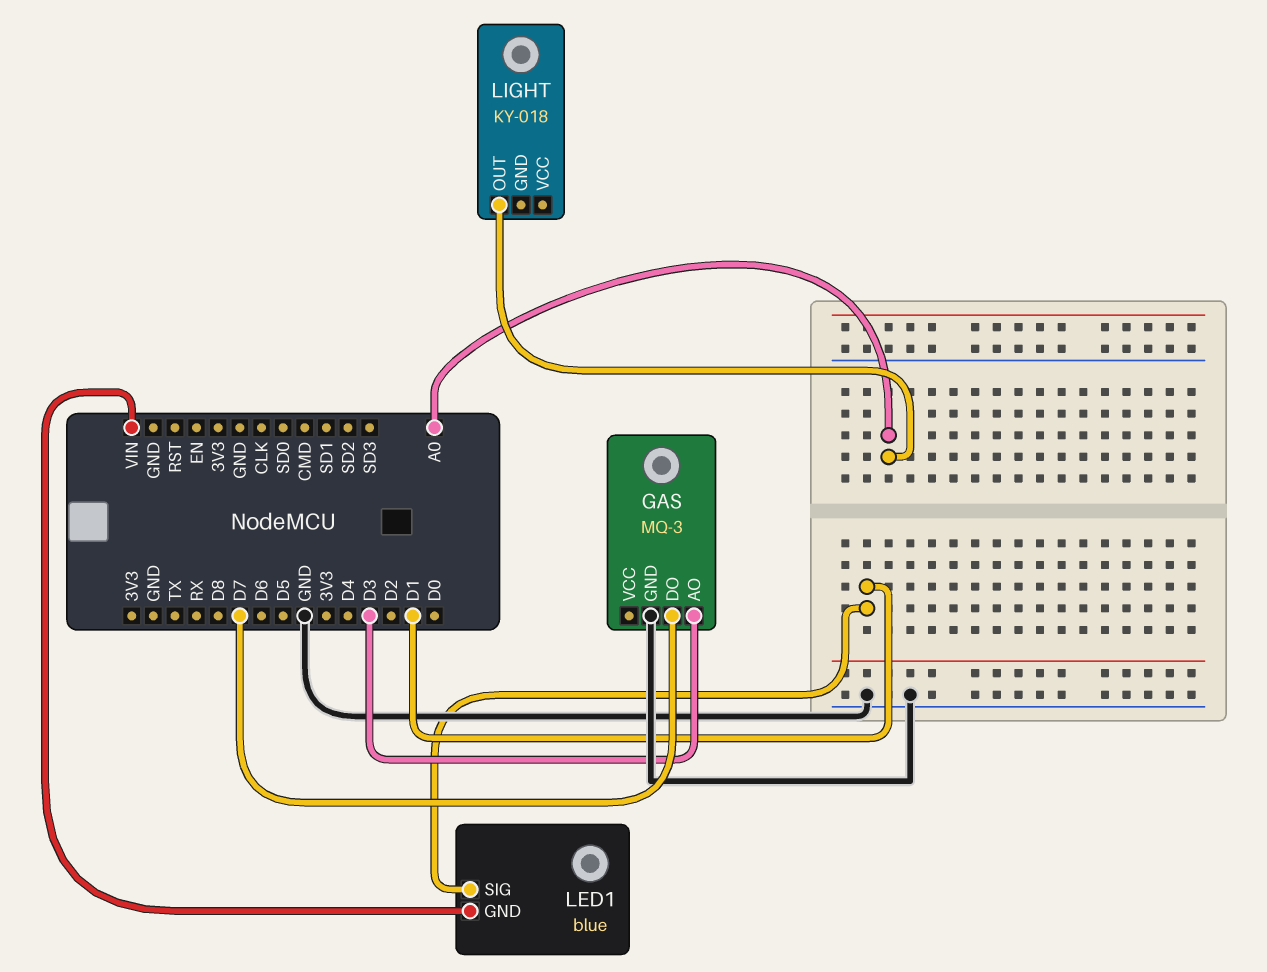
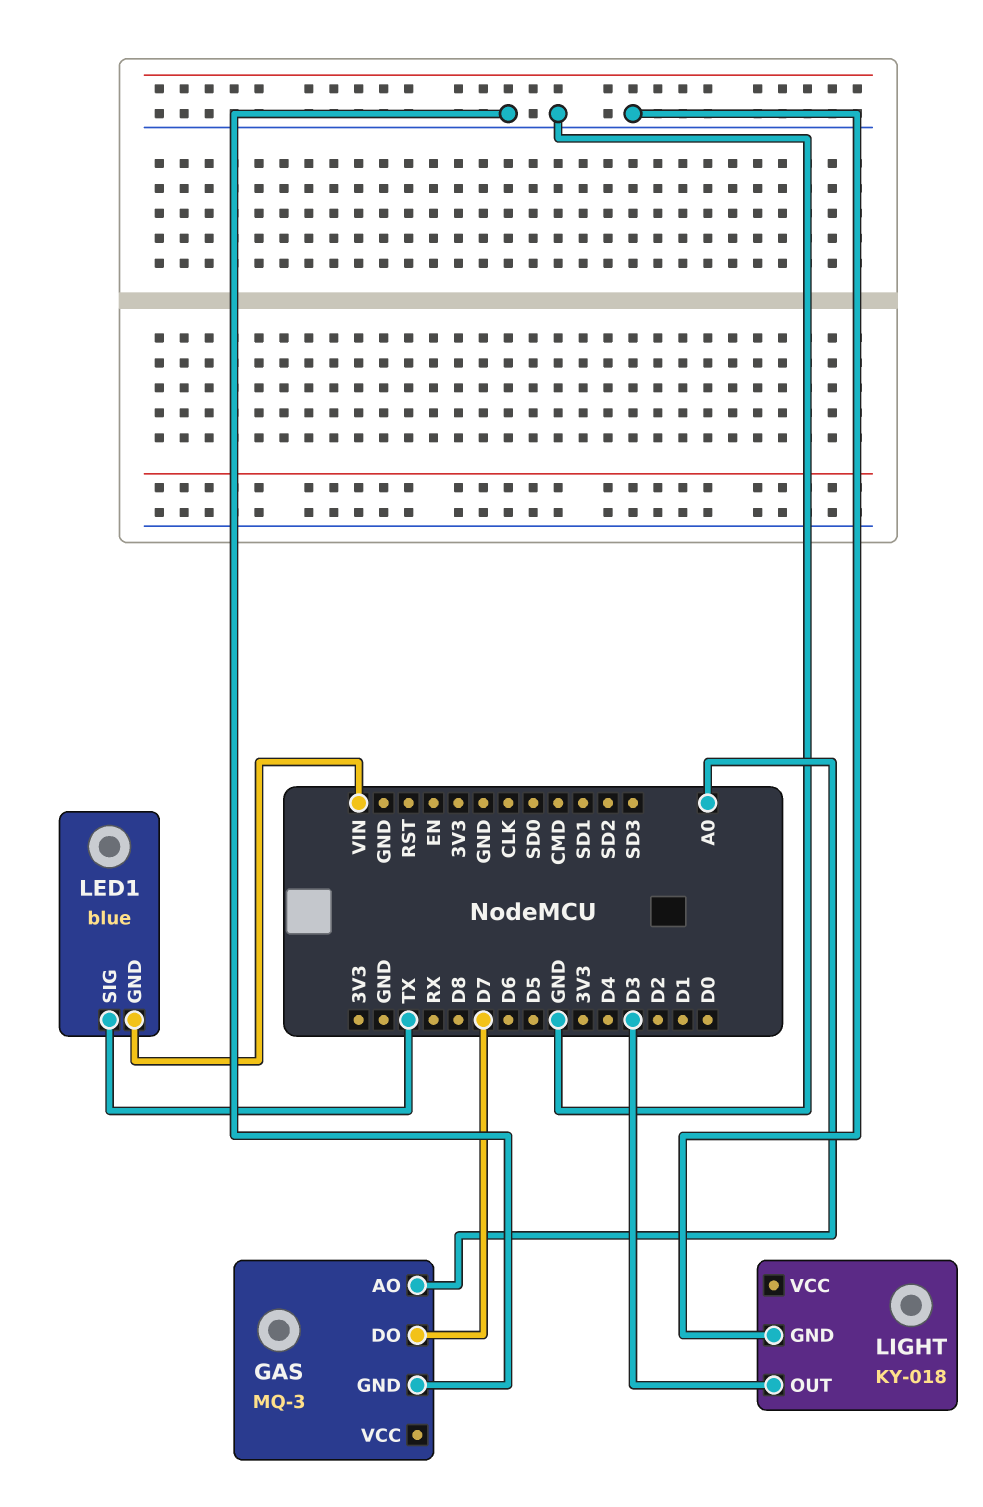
GAS pin AO: D3 -> A0
LED1 pin SIG: D1 -> TX
LIGHT pin GND: none -> GND
LIGHT pin OUT: A0 -> D3

